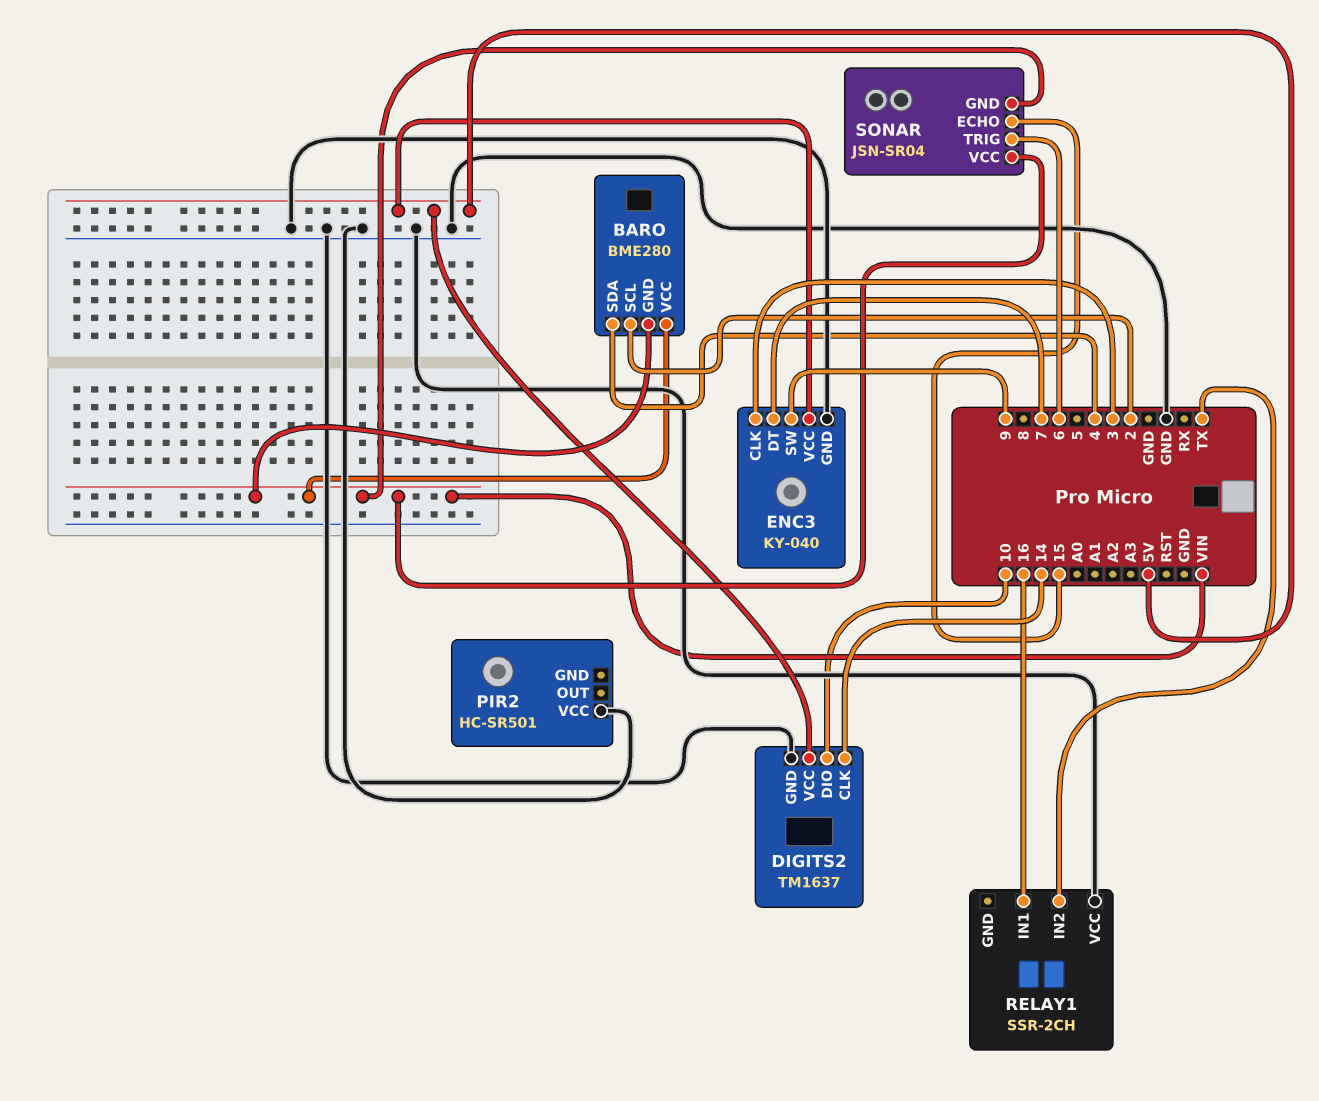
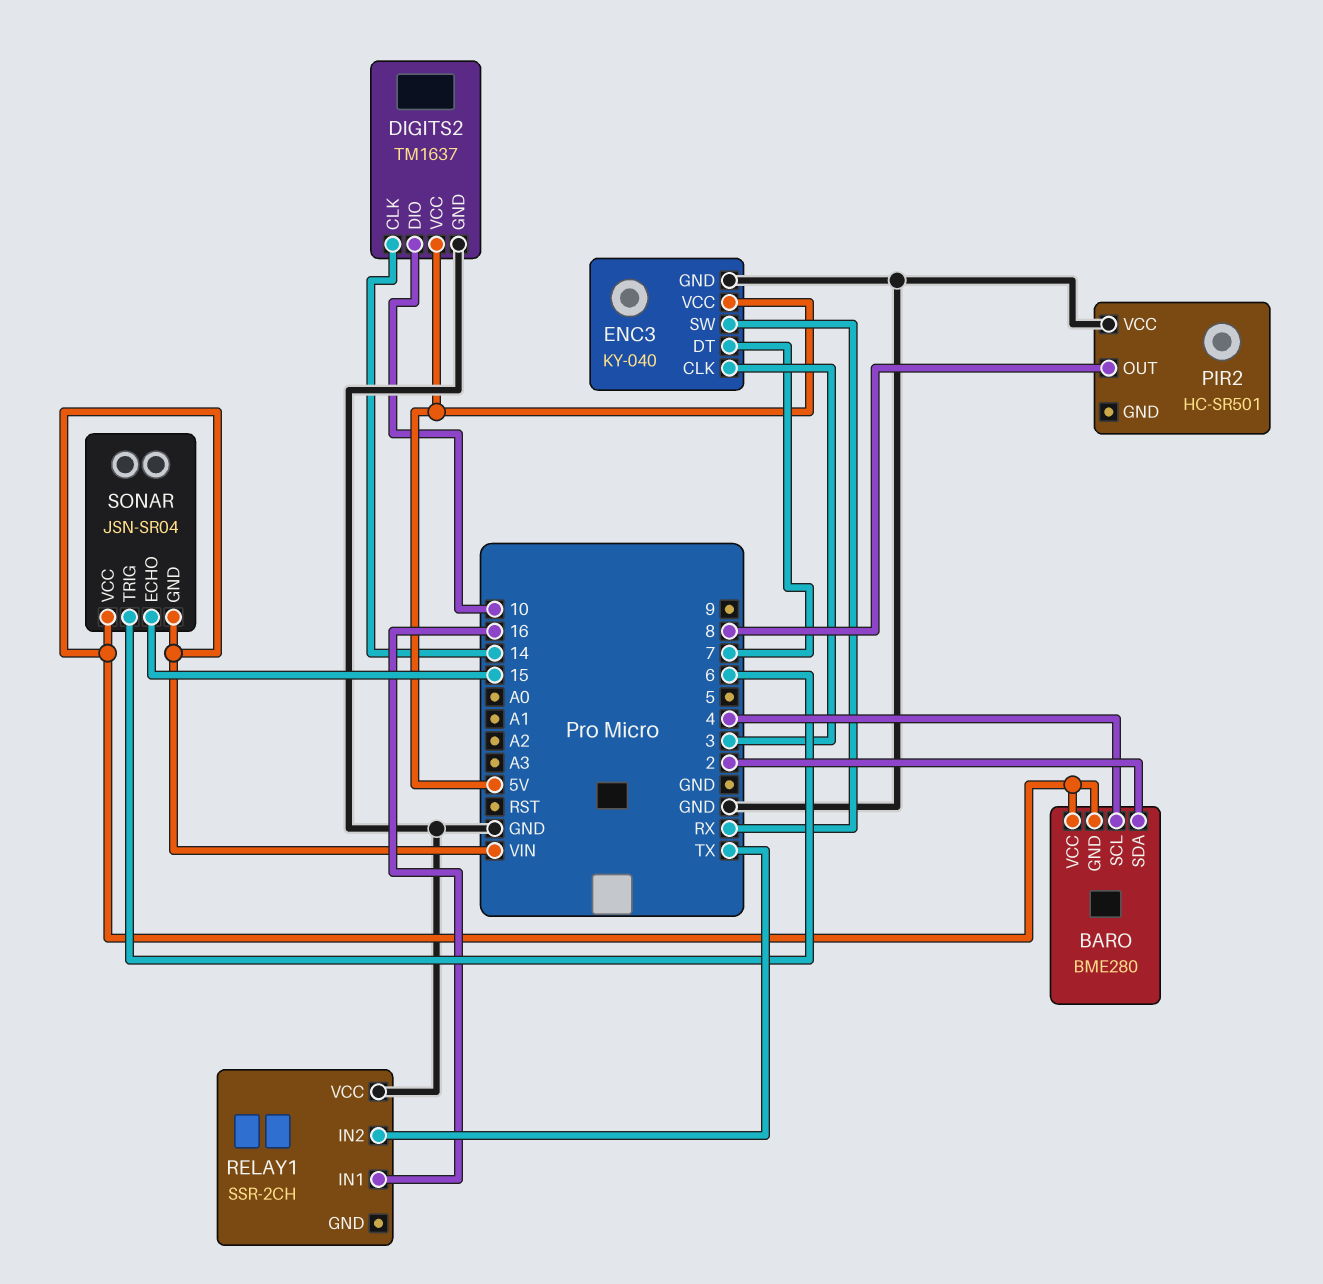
BARO pin SCL: 2 -> 4
BARO pin SDA: 4 -> 2
ENC3 pin SW: 9 -> RX
PIR2 pin OUT: none -> 8

